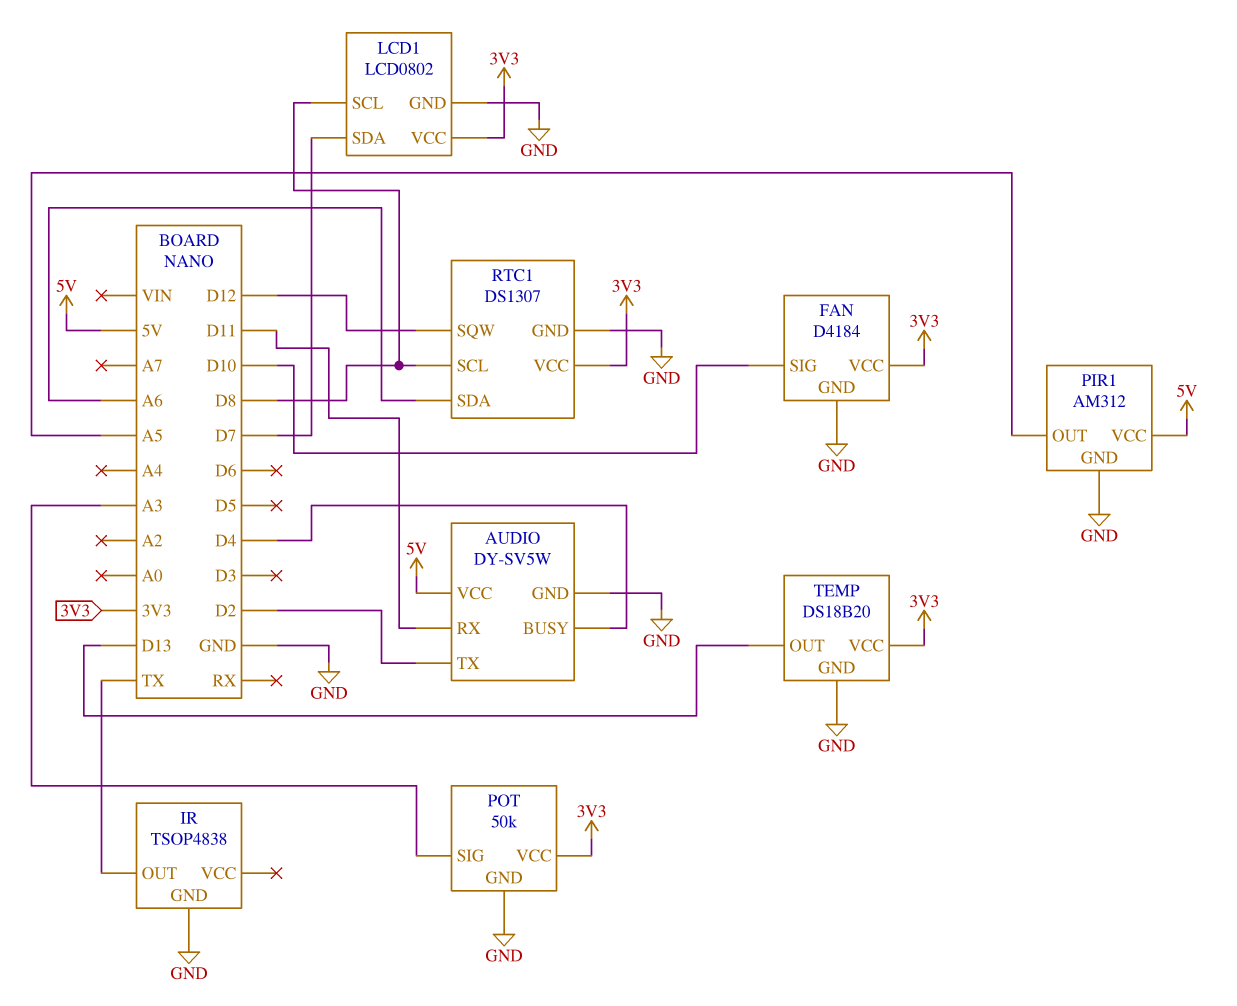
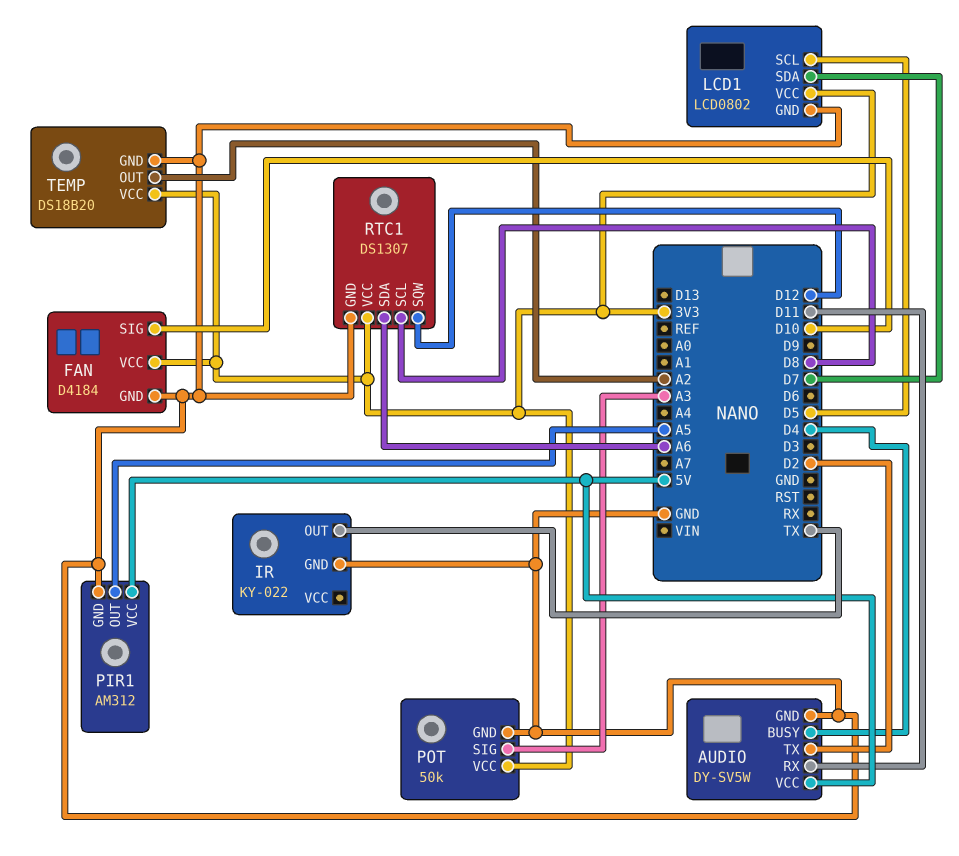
IR: TSOP4838 -> KY-022
LCD1 pin SCL: D8 -> D5
TEMP pin OUT: D13 -> A2

